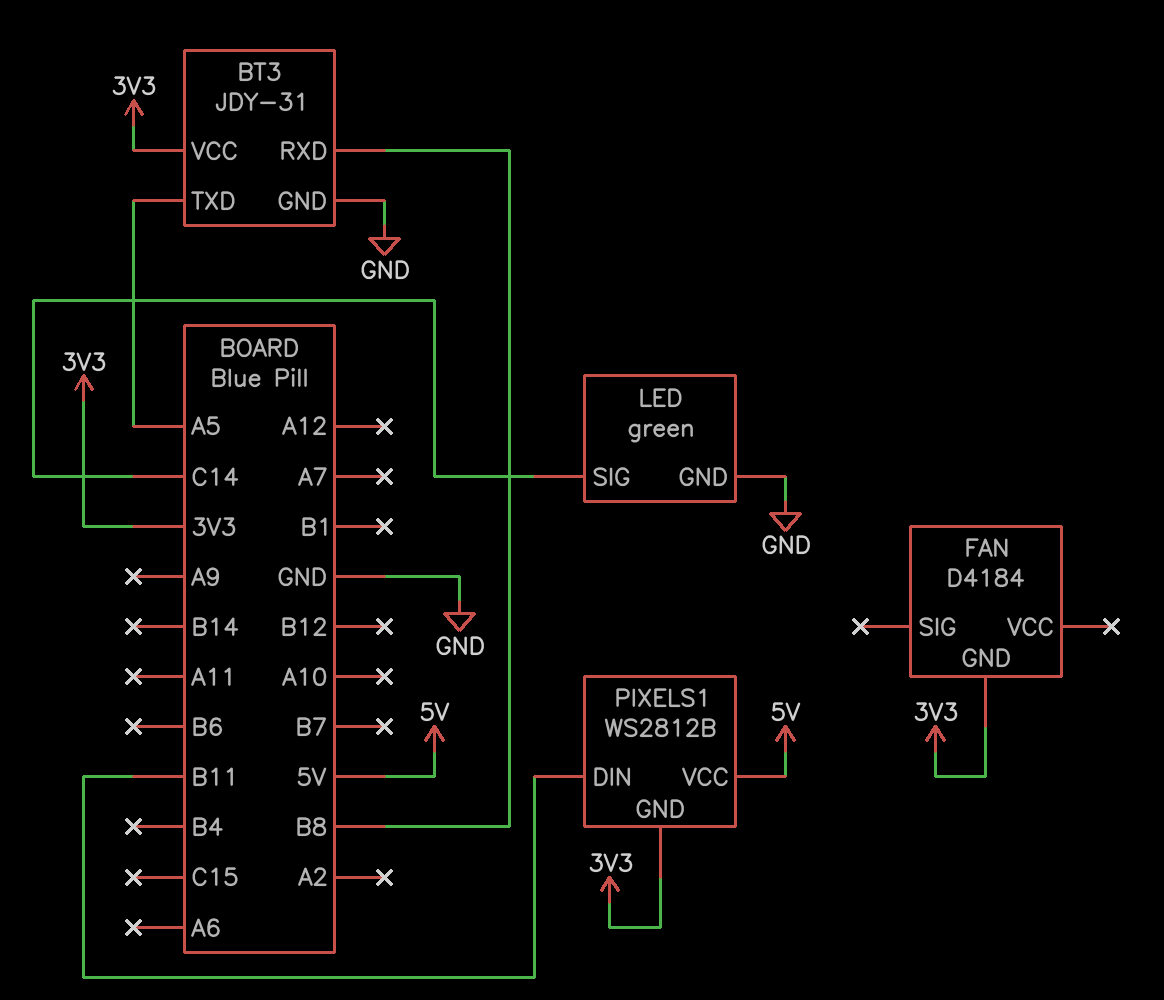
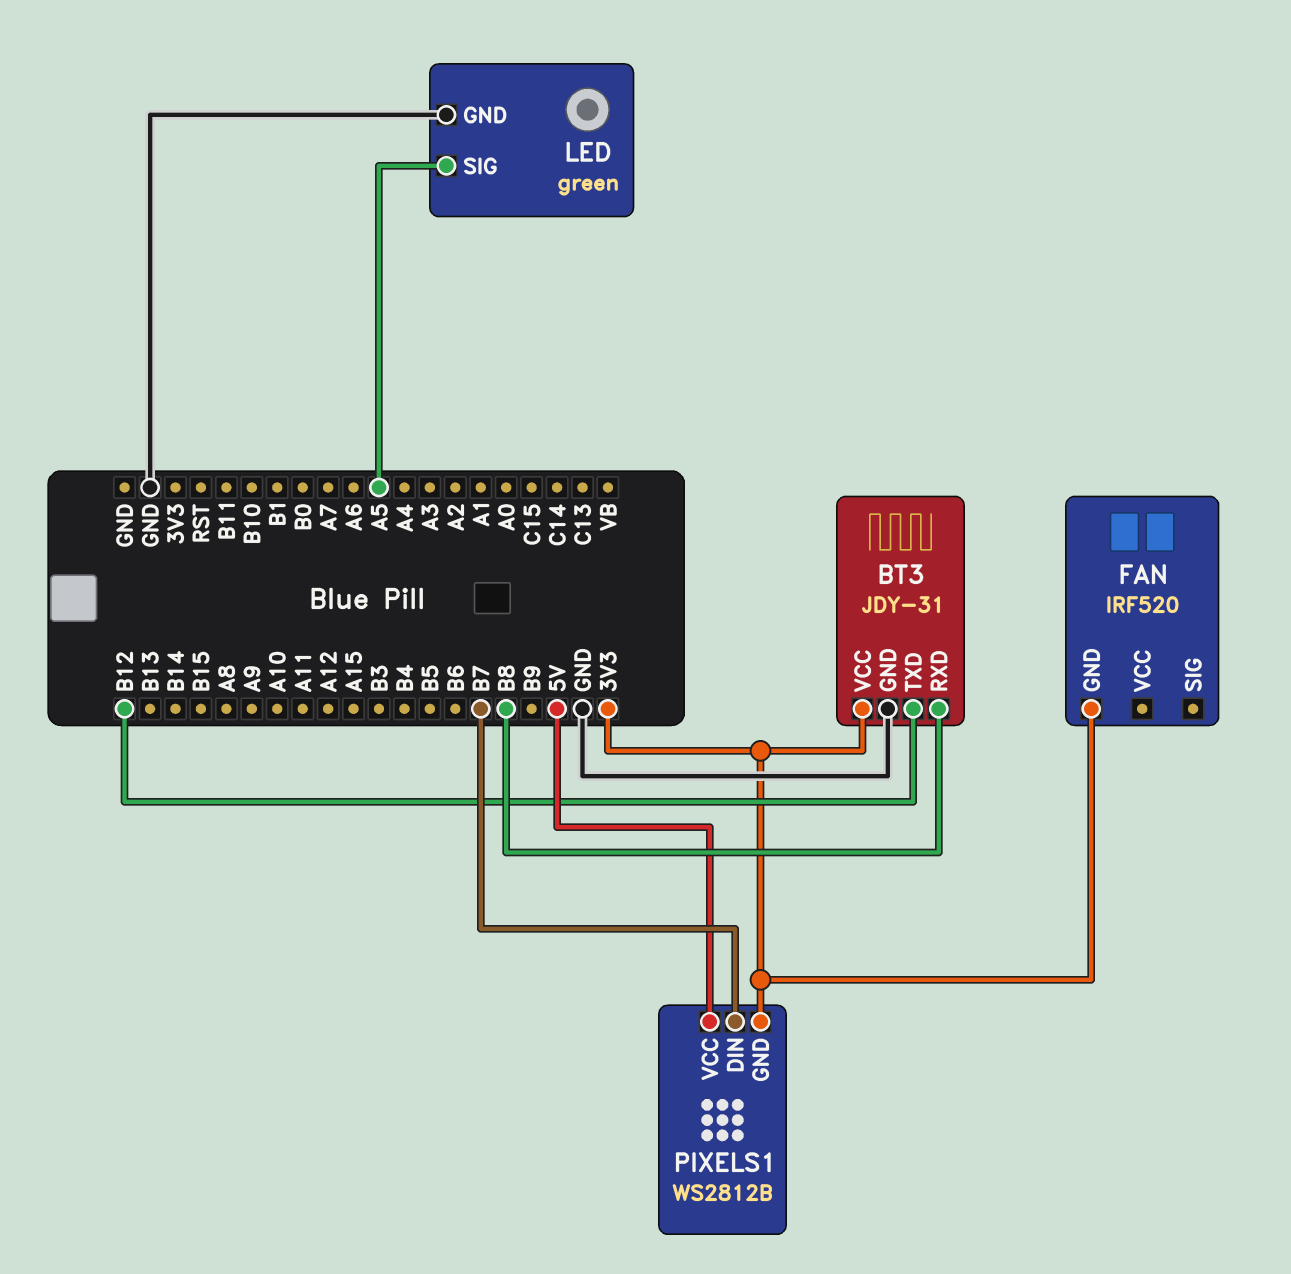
BT3 pin TXD: A5 -> B12
FAN: D4184 -> IRF520
LED pin SIG: C14 -> A5
PIXELS1 pin DIN: B11 -> B7

